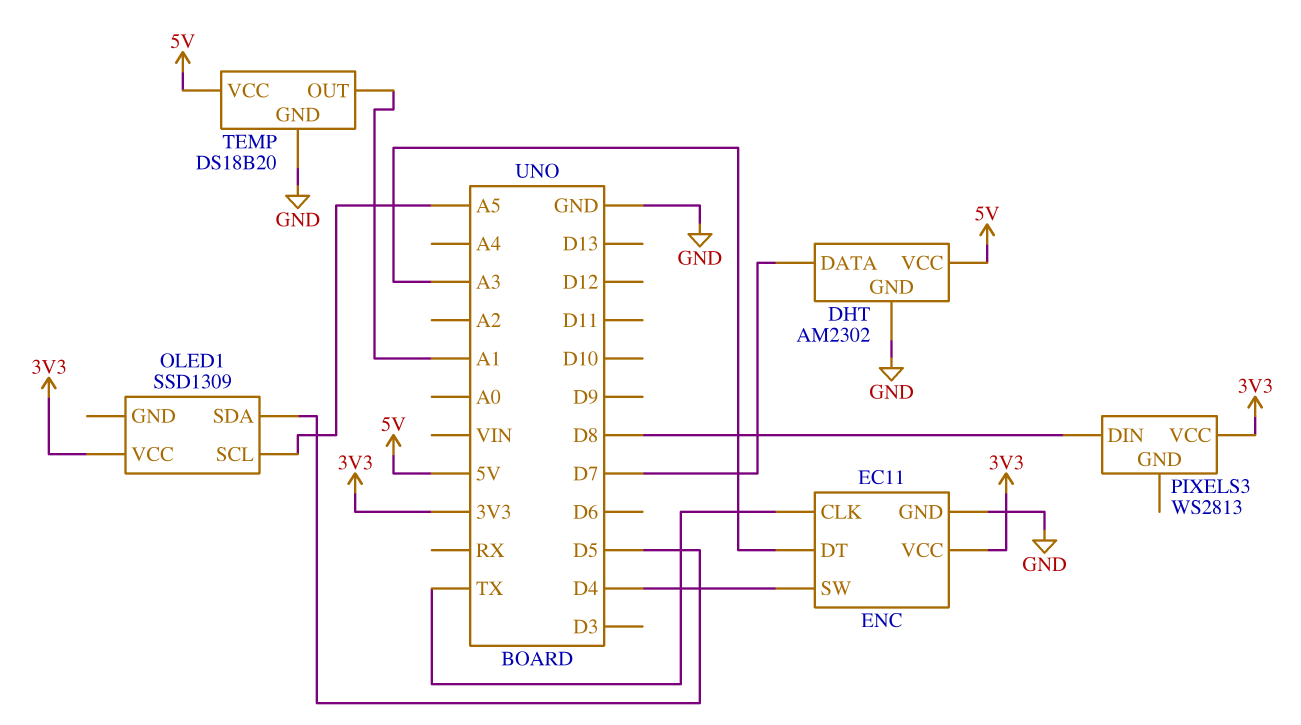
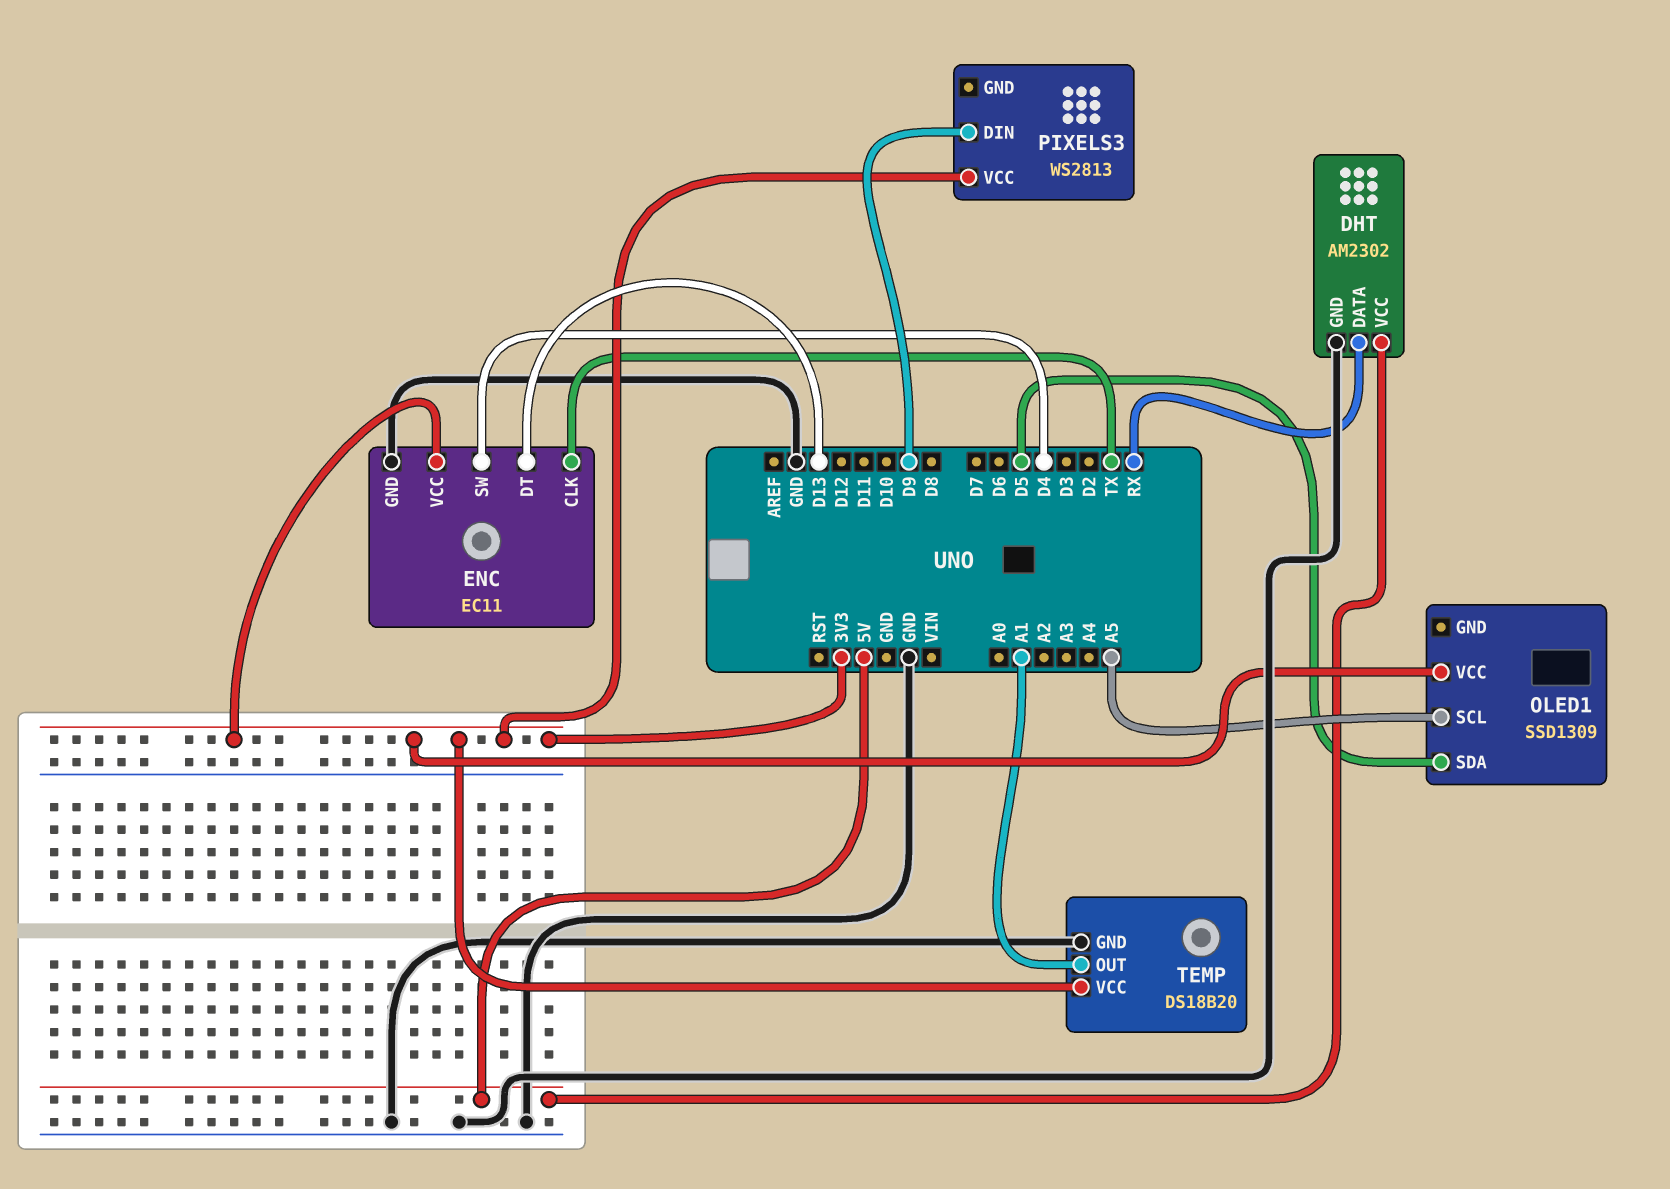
DHT pin DATA: D7 -> RX
ENC pin DT: A3 -> D13
PIXELS3 pin DIN: D8 -> D9
TEMP pin VCC: 5V -> 3V3

